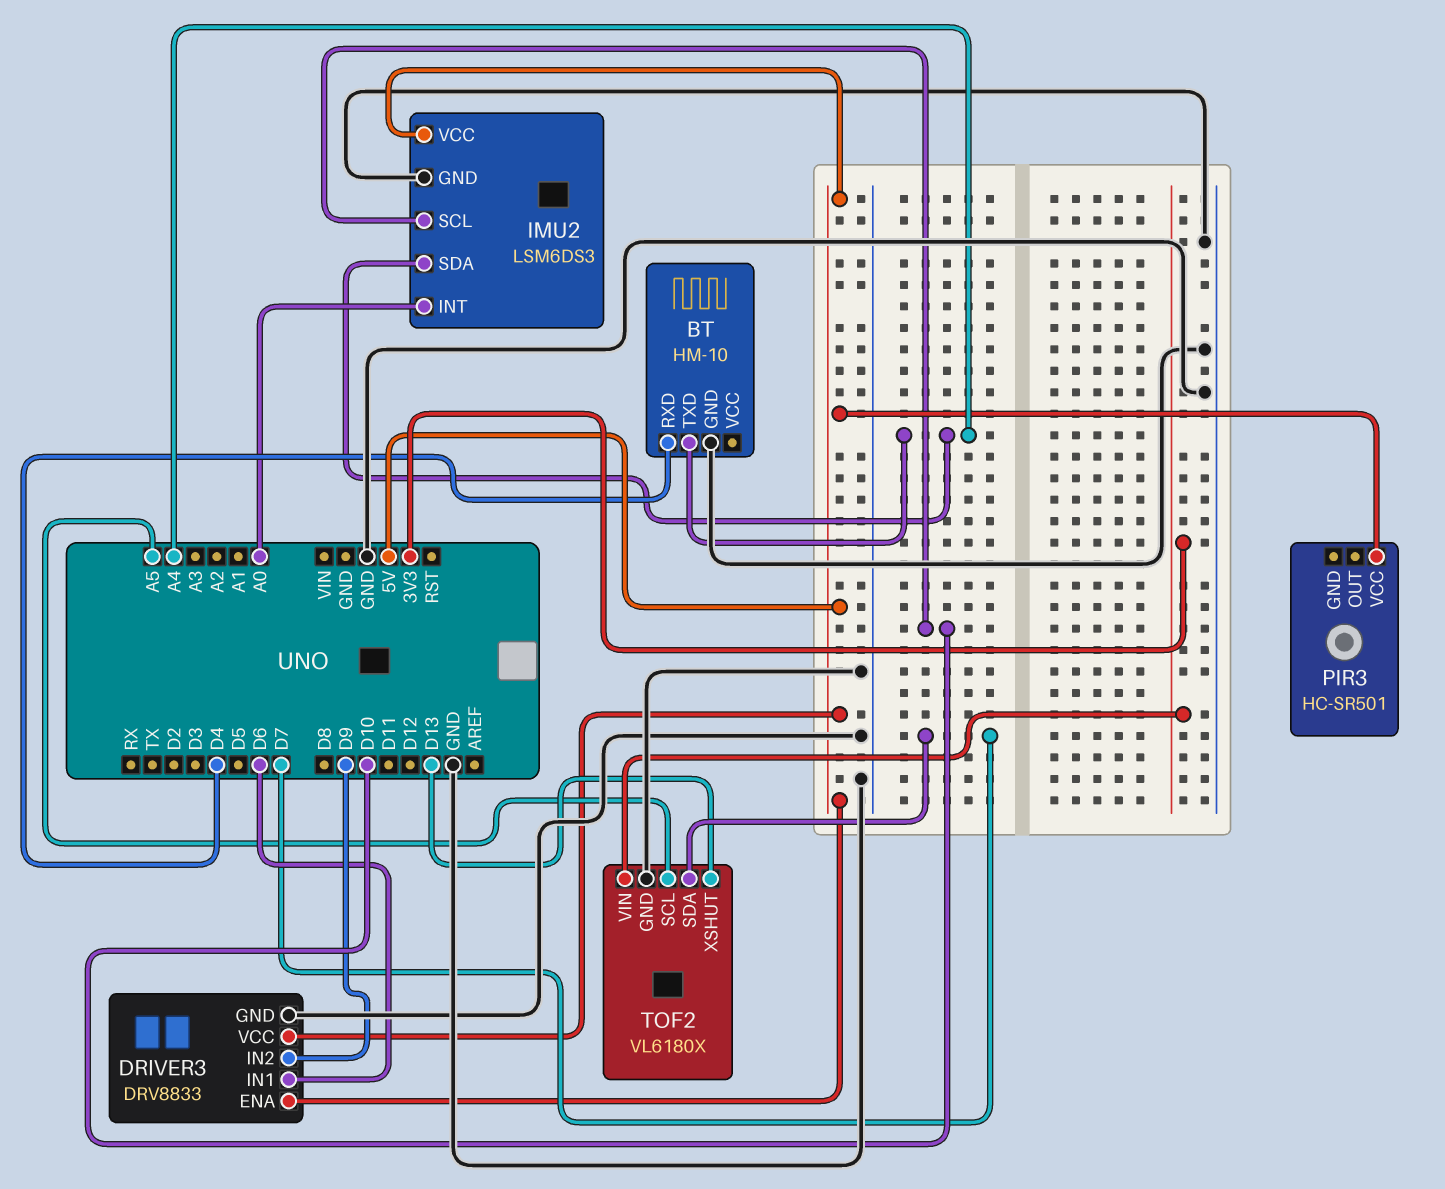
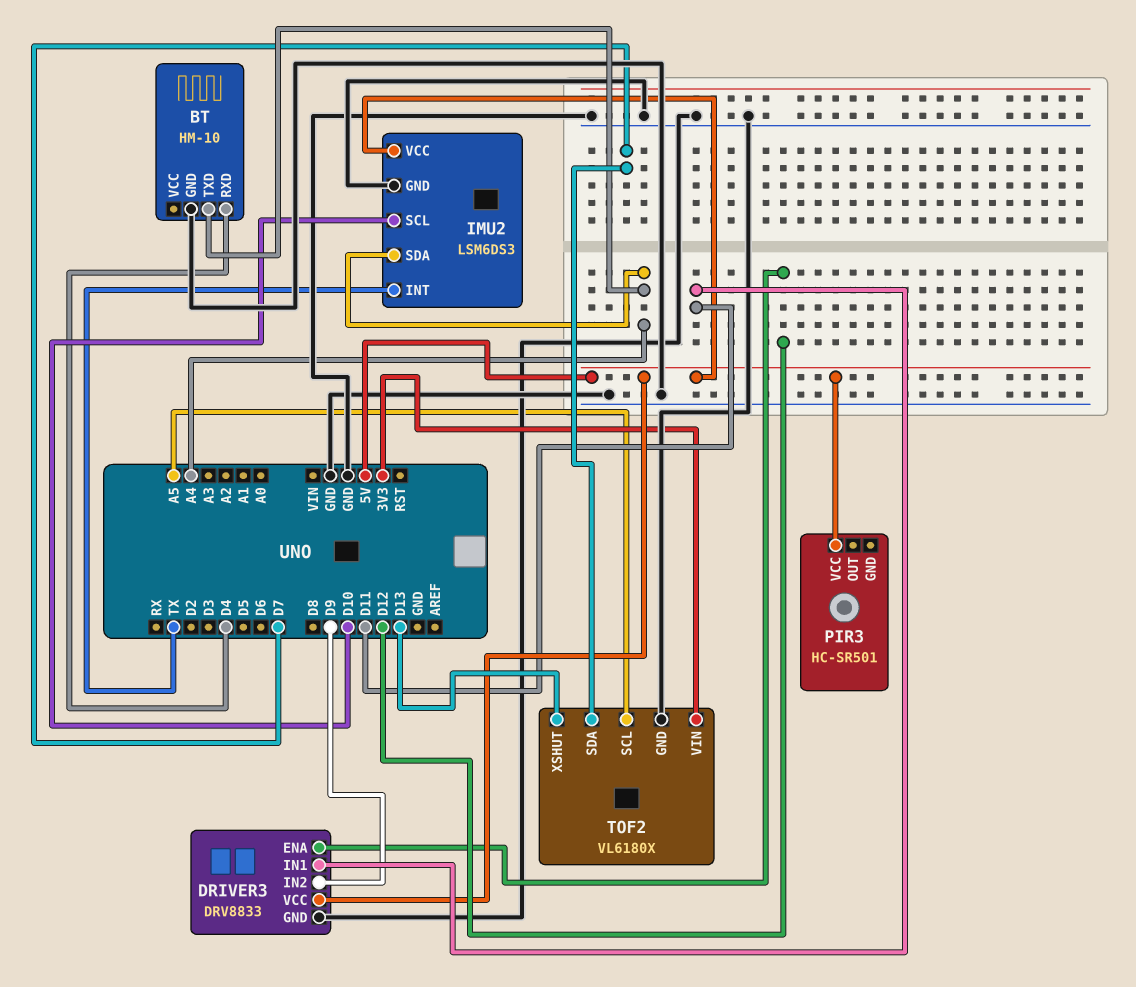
DRIVER3 pin ENA: 5V -> D12
DRIVER3 pin IN1: D6 -> D11
IMU2 pin INT: A0 -> TX

